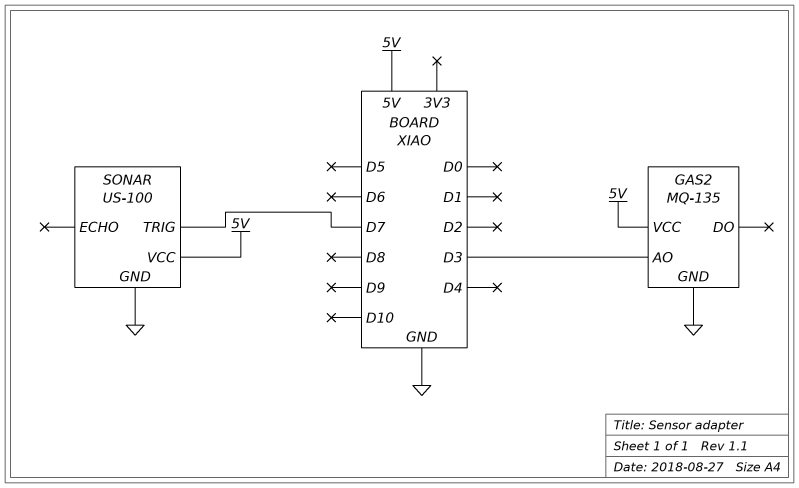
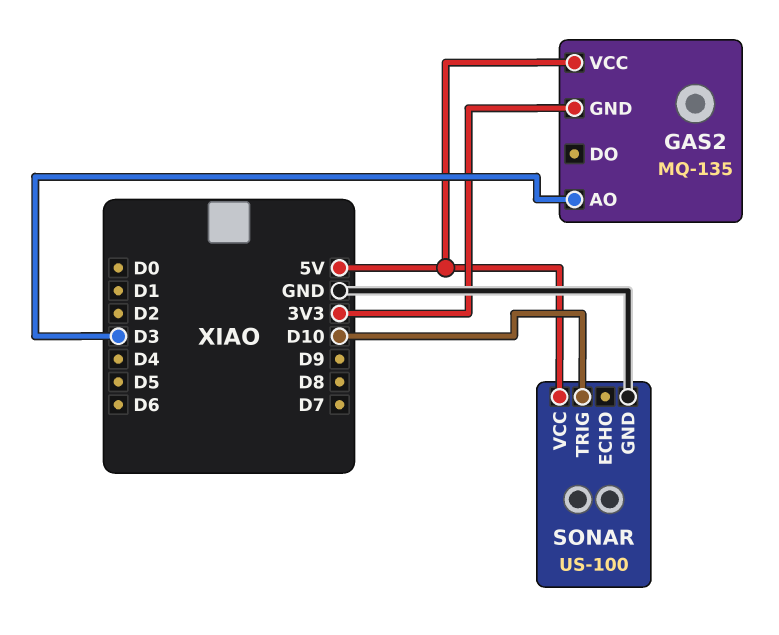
GAS2 pin GND: GND -> 3V3
SONAR pin TRIG: D7 -> D10

